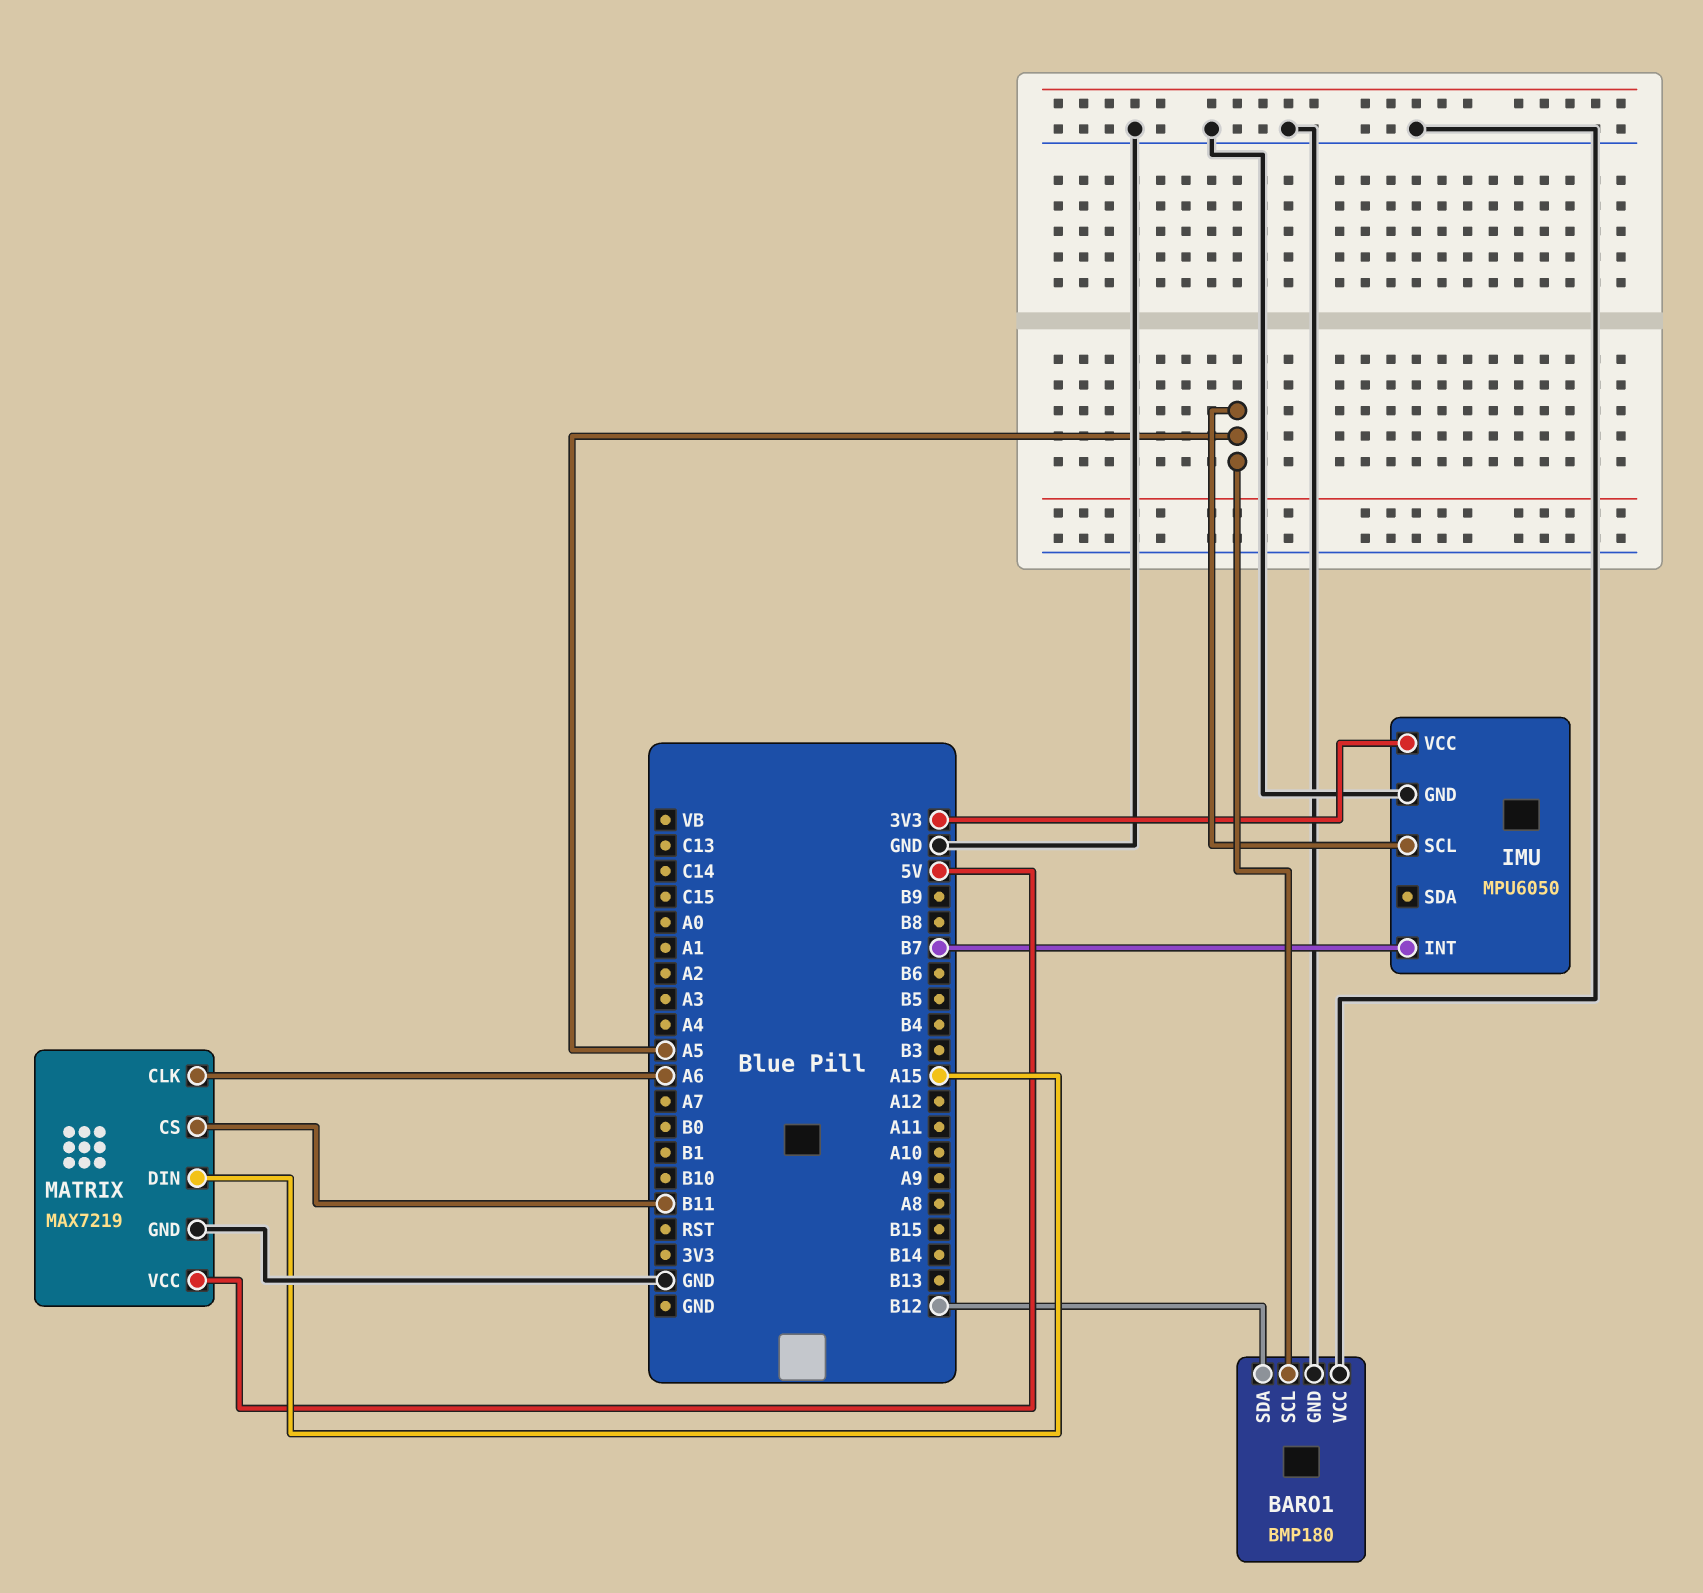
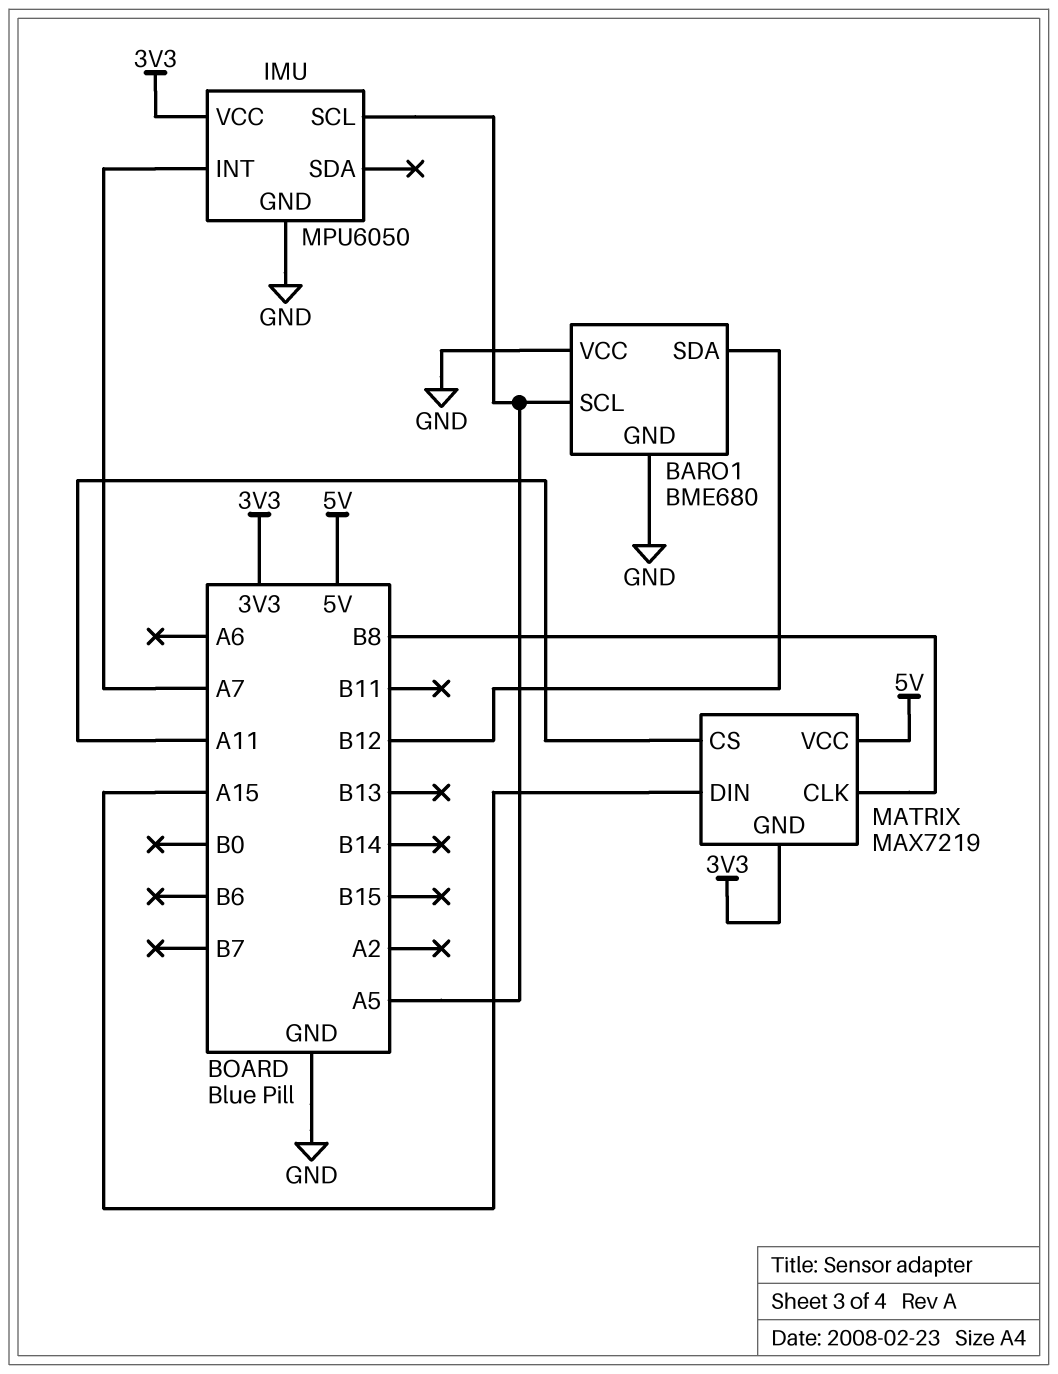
BARO1: BMP180 -> BME680
IMU pin INT: B7 -> A7
MATRIX pin CLK: A6 -> B8
MATRIX pin CS: B11 -> A11
MATRIX pin GND: GND -> 3V3

